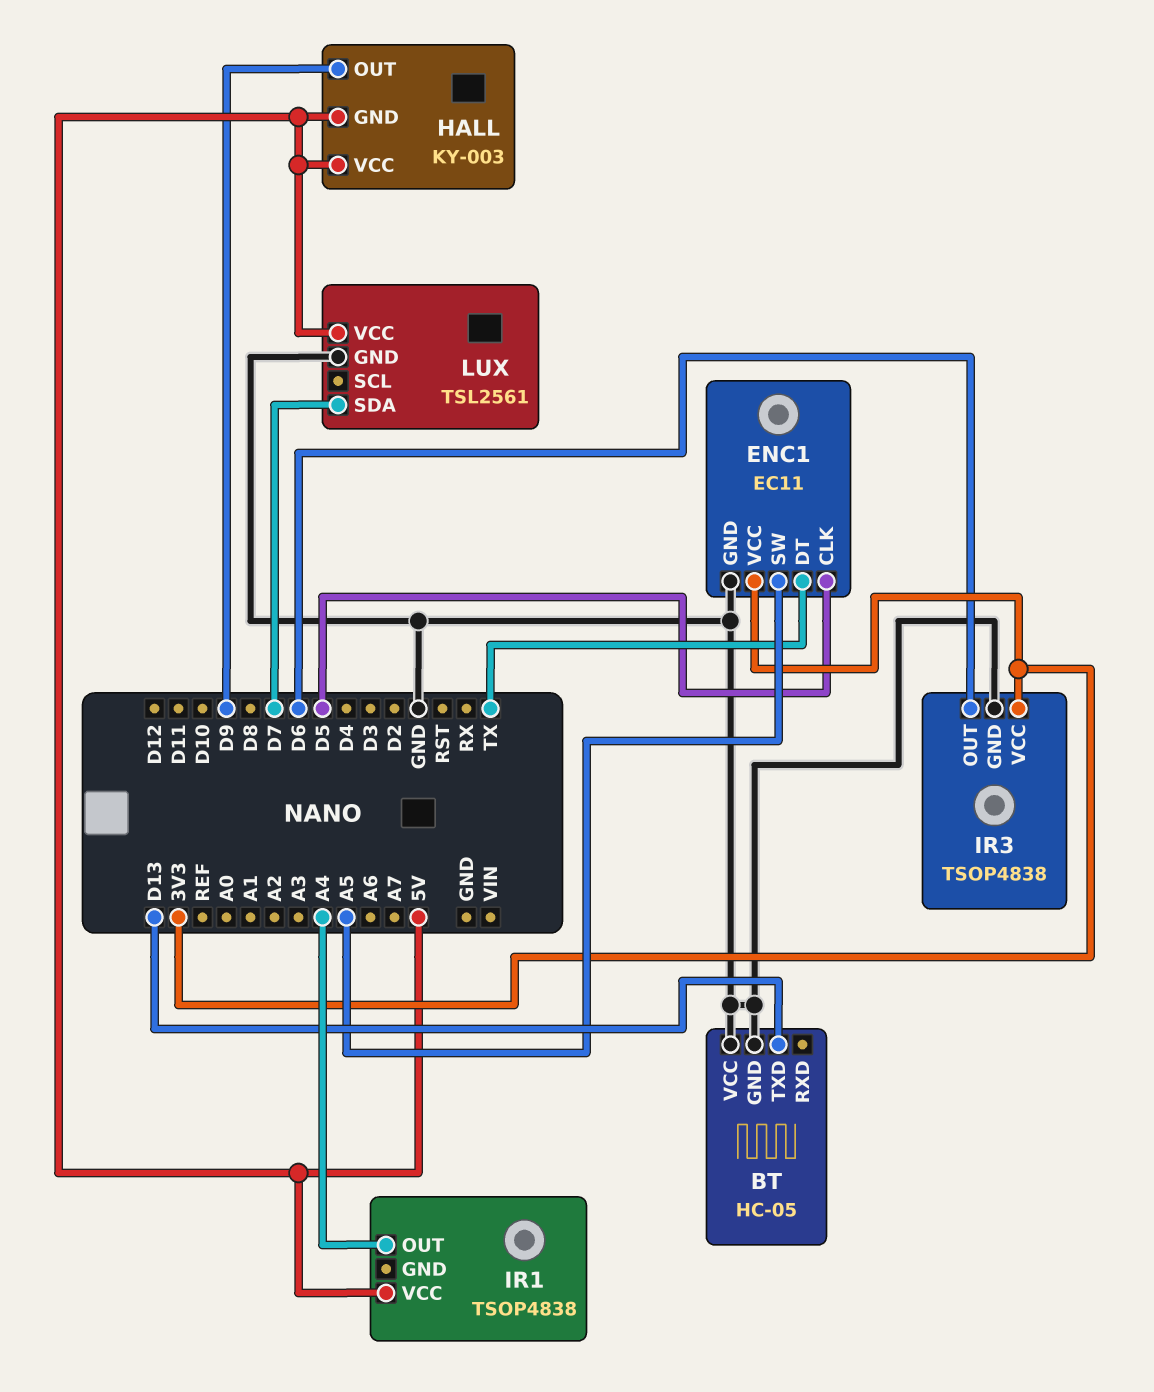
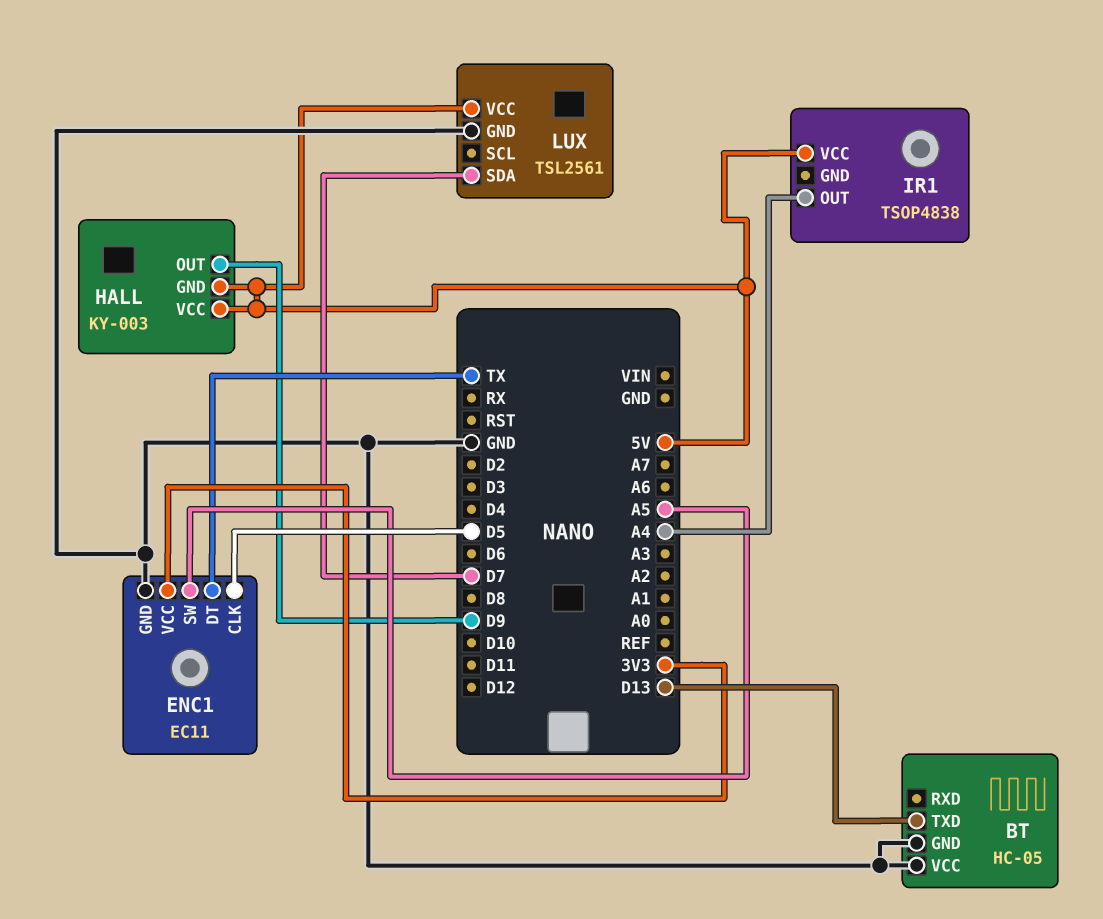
IR3: TSOP4838 -> none
IR3 pin GND: GND -> none
IR3 pin OUT: D6 -> none
IR3 pin VCC: 3V3 -> none

